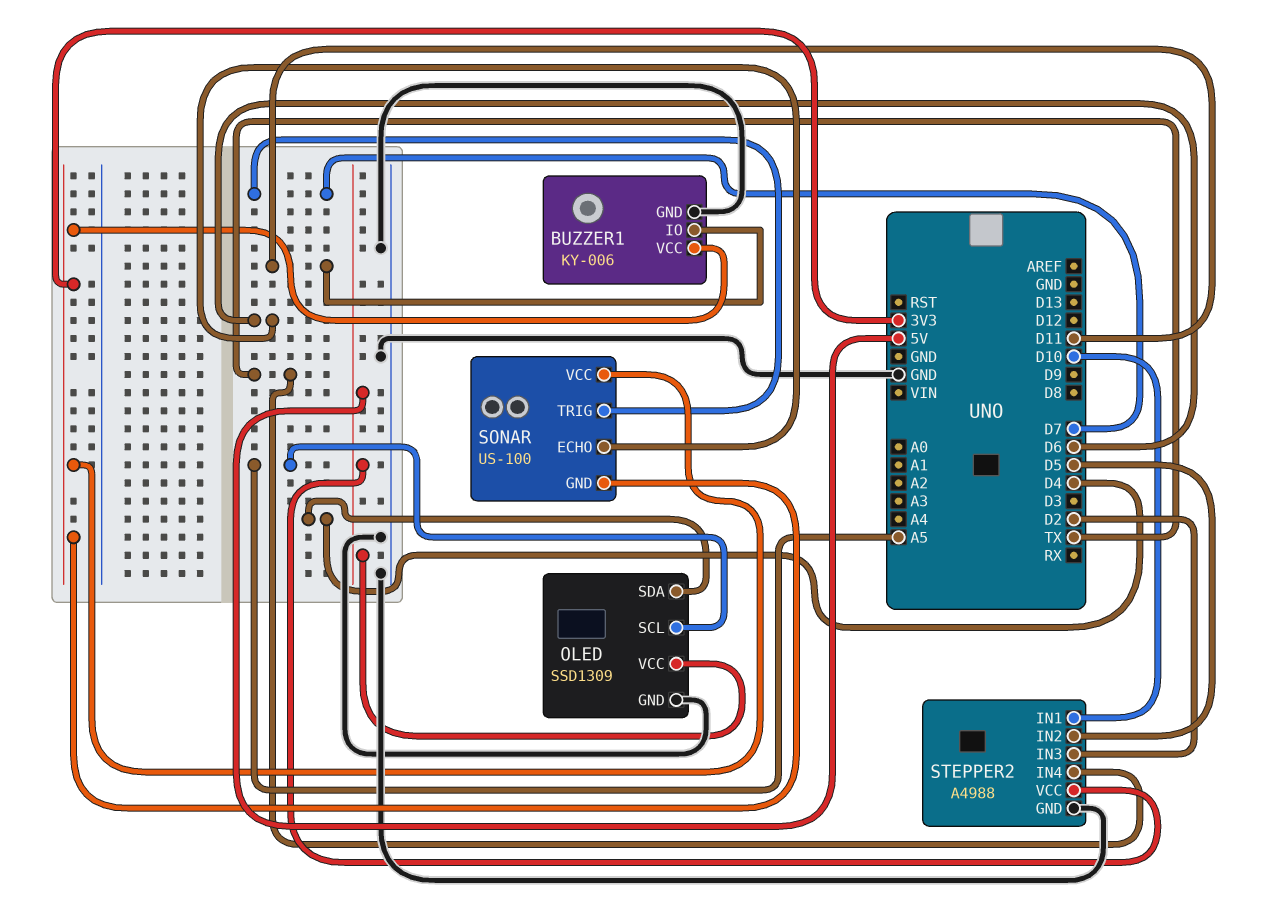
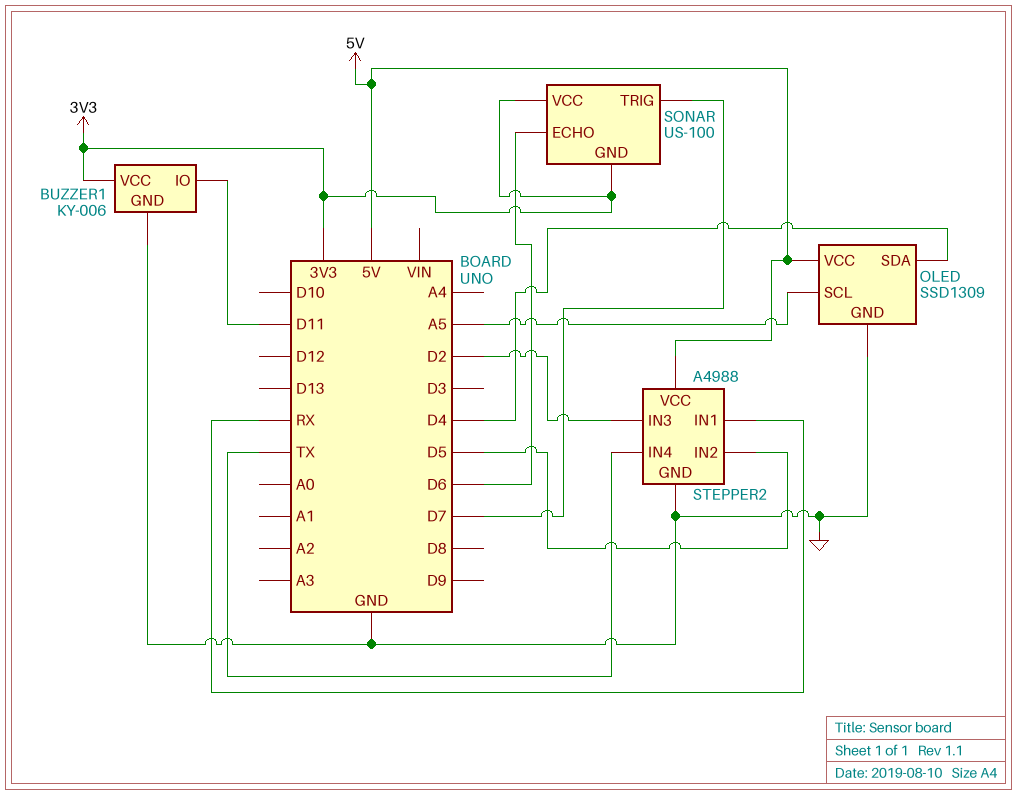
STEPPER2 pin IN1: D10 -> RX

